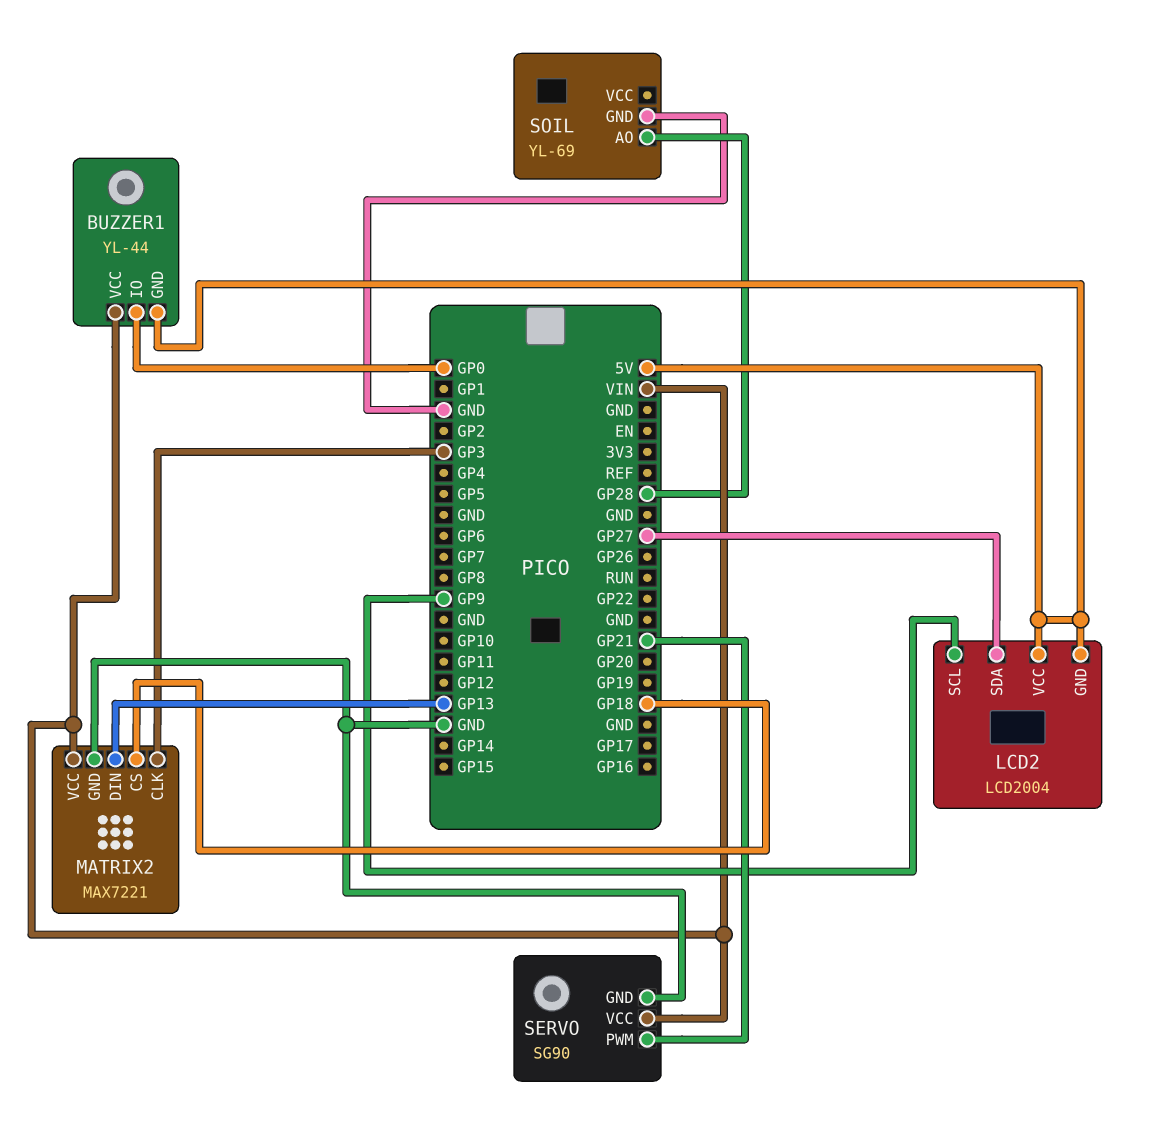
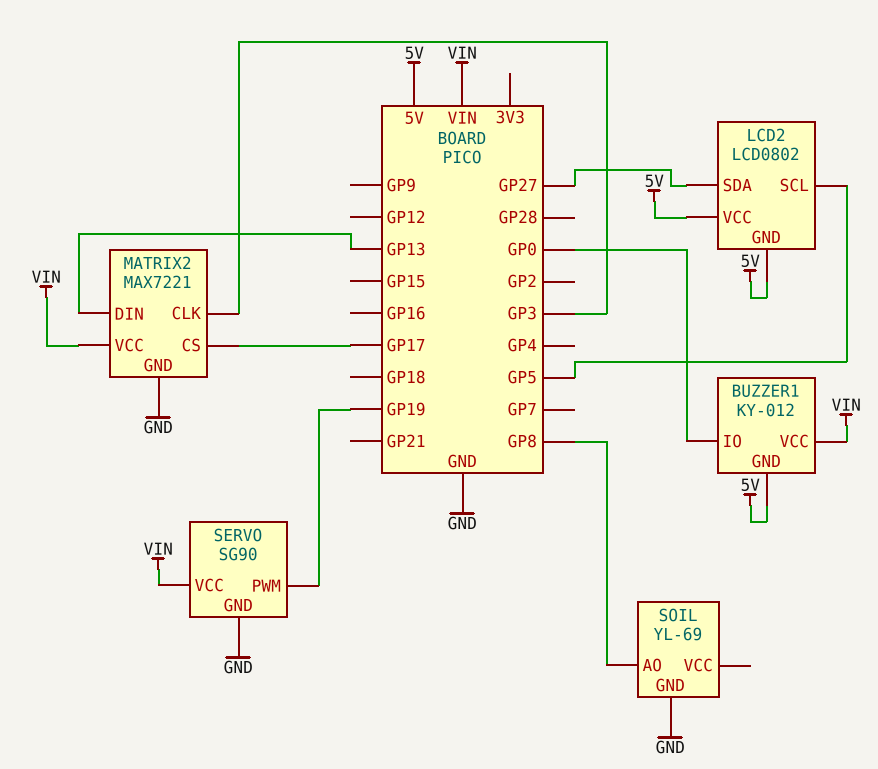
BUZZER1: YL-44 -> KY-012
LCD2: LCD2004 -> LCD0802
LCD2 pin SCL: GP9 -> GP5
MATRIX2 pin CS: GP18 -> GP17
SERVO pin PWM: GP21 -> GP19
SOIL pin AO: GP28 -> GP8

